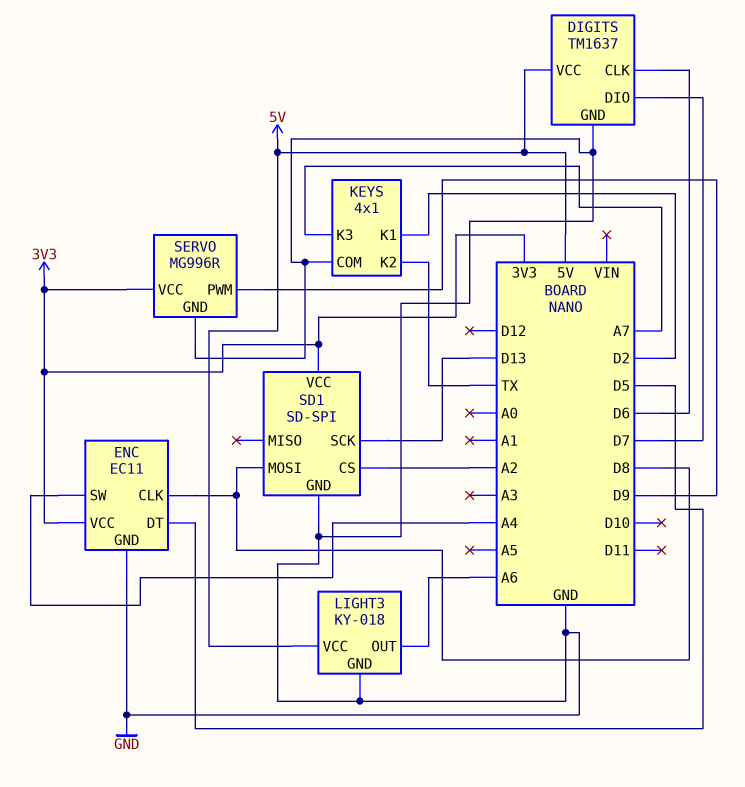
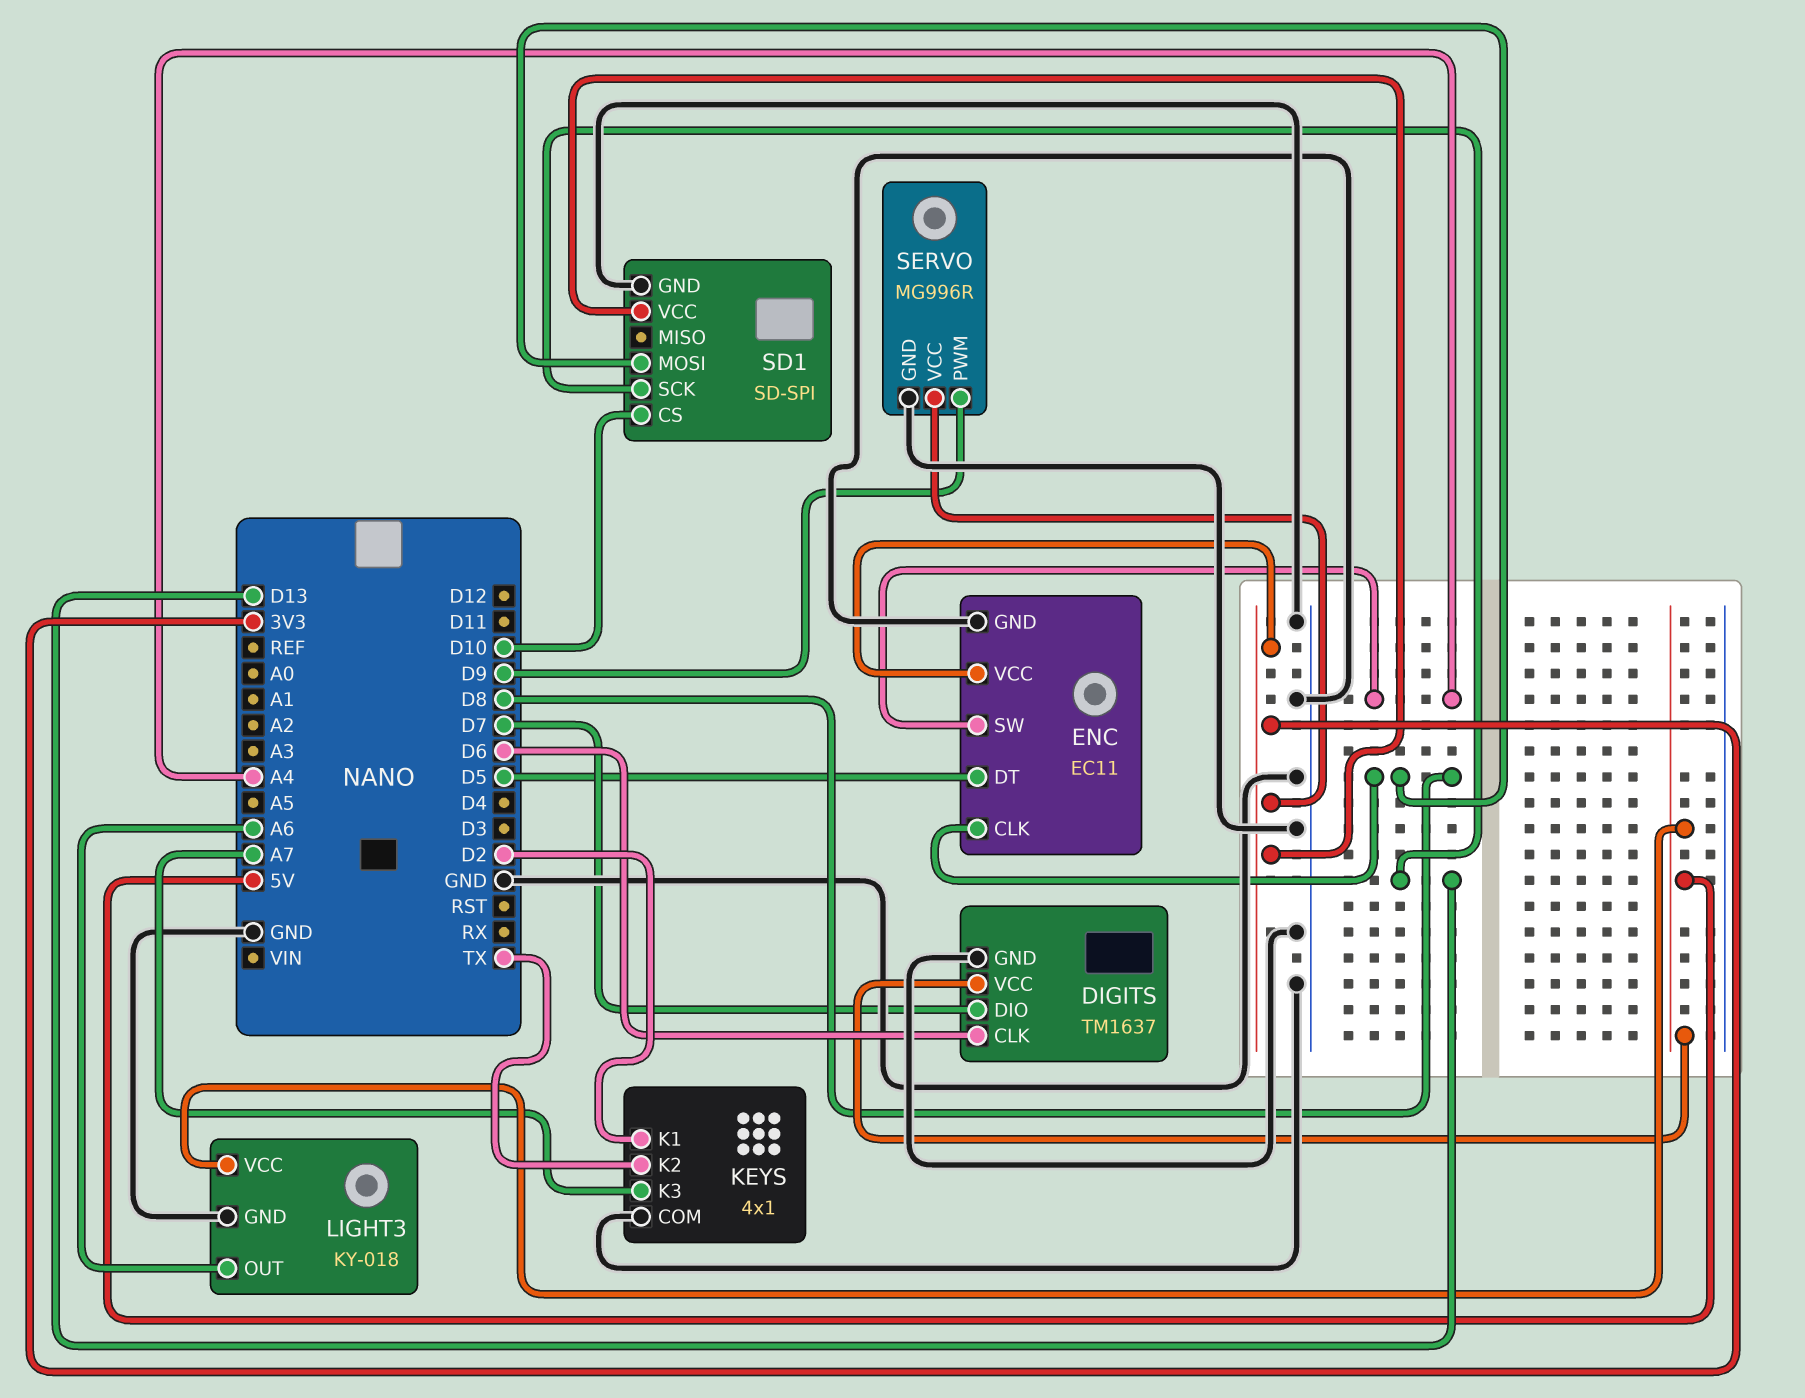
SD1 pin CS: A2 -> D10

